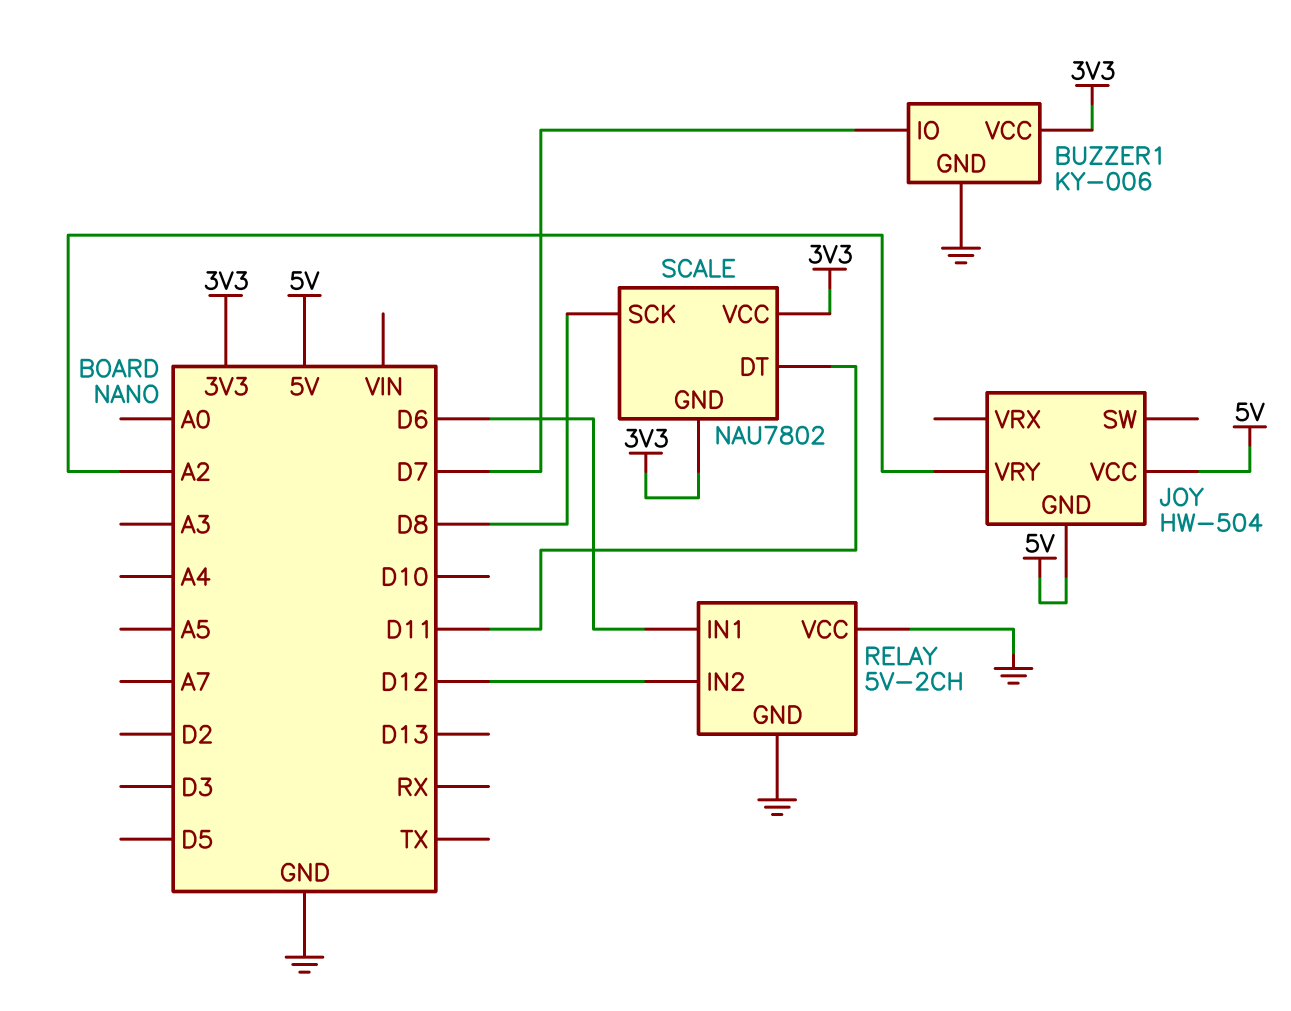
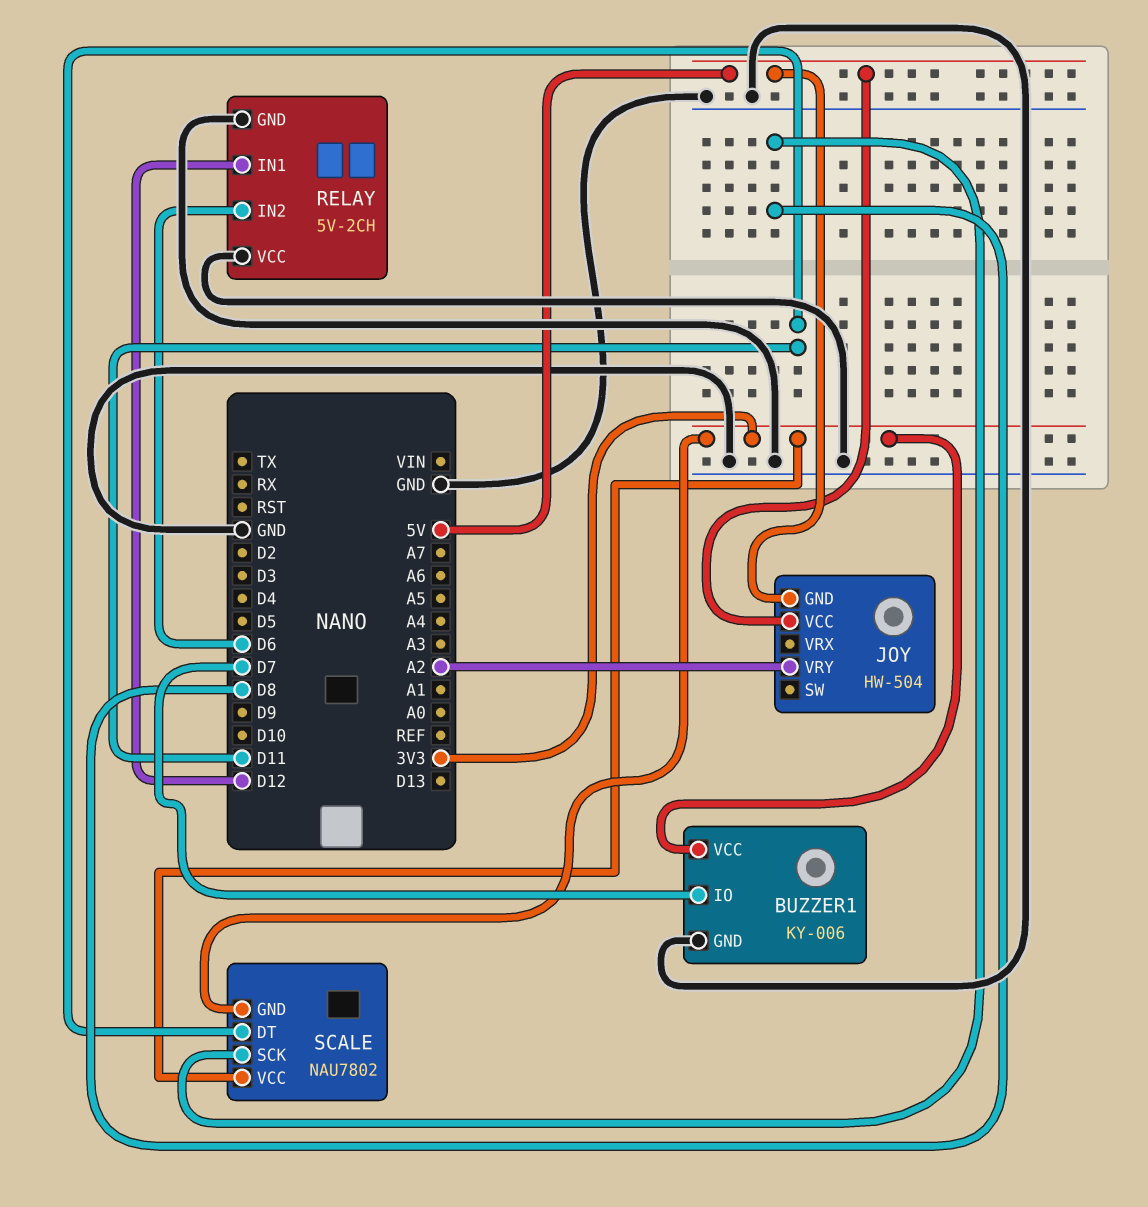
RELAY pin IN1: D6 -> D12
RELAY pin IN2: D12 -> D6

